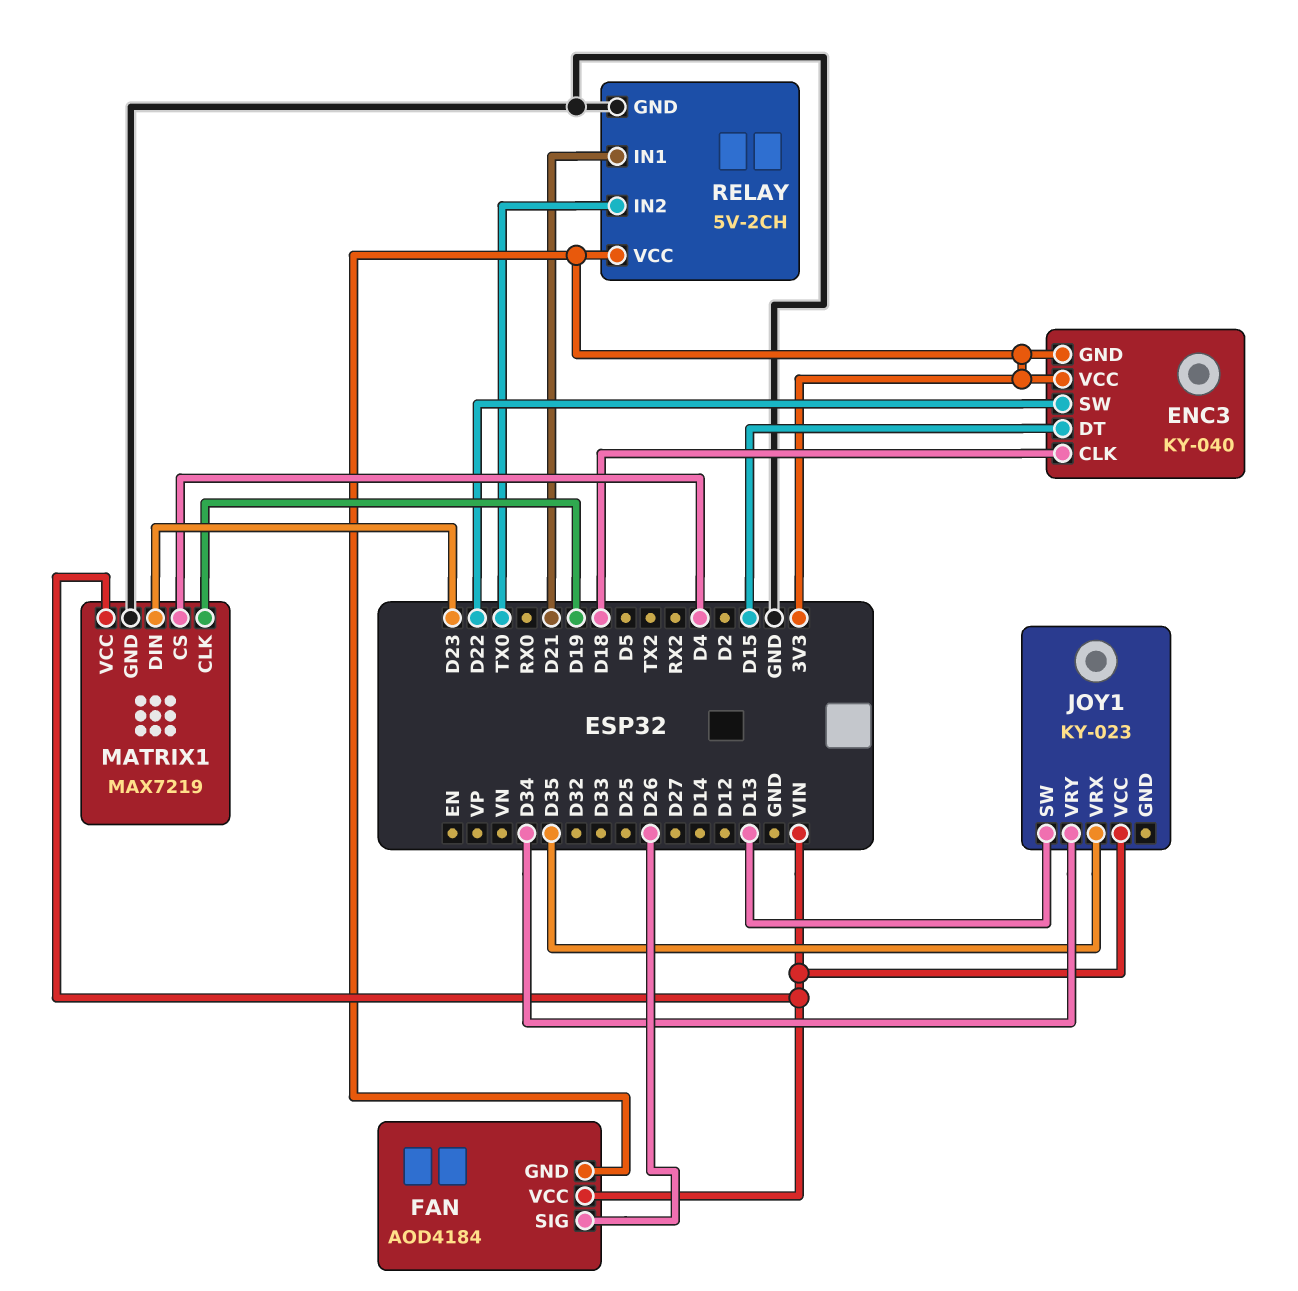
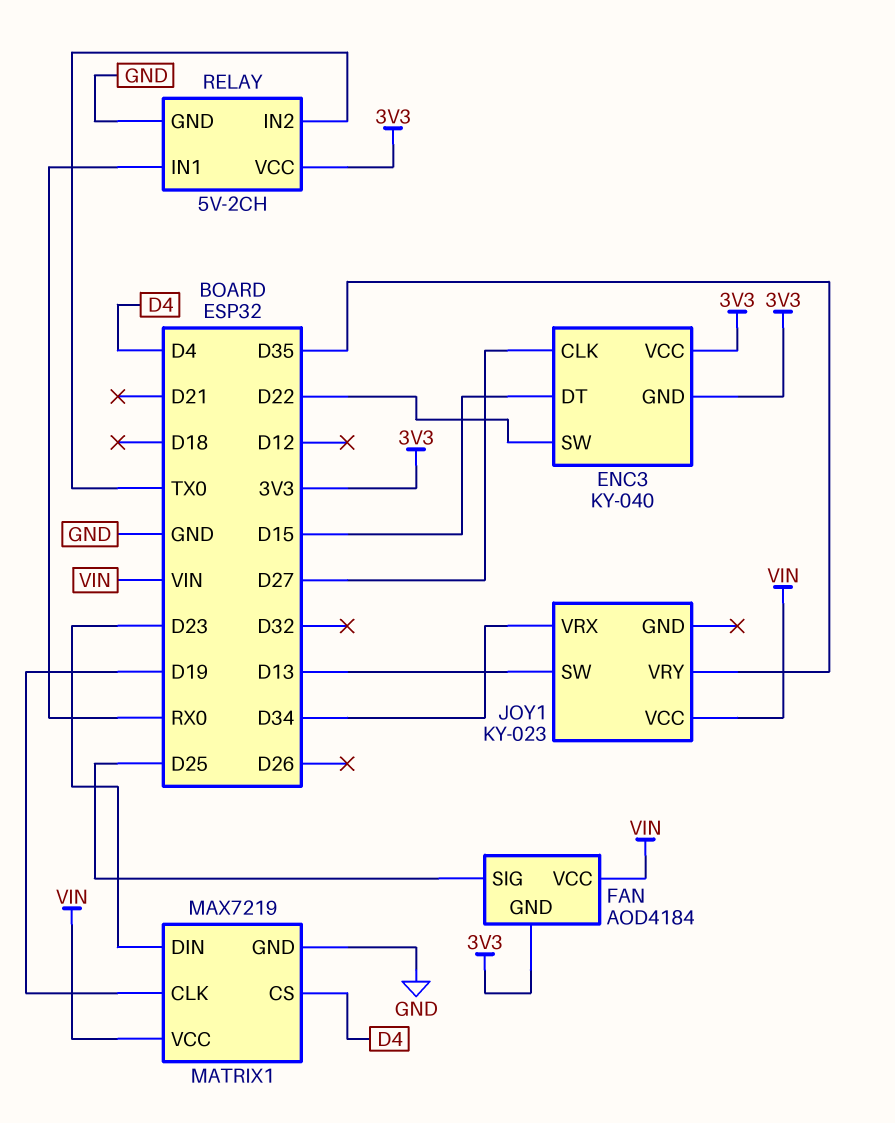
ENC3 pin CLK: D18 -> D27
FAN pin SIG: D26 -> D25
JOY1 pin VRX: D35 -> D34
JOY1 pin VRY: D34 -> D35
RELAY pin IN1: D21 -> RX0

